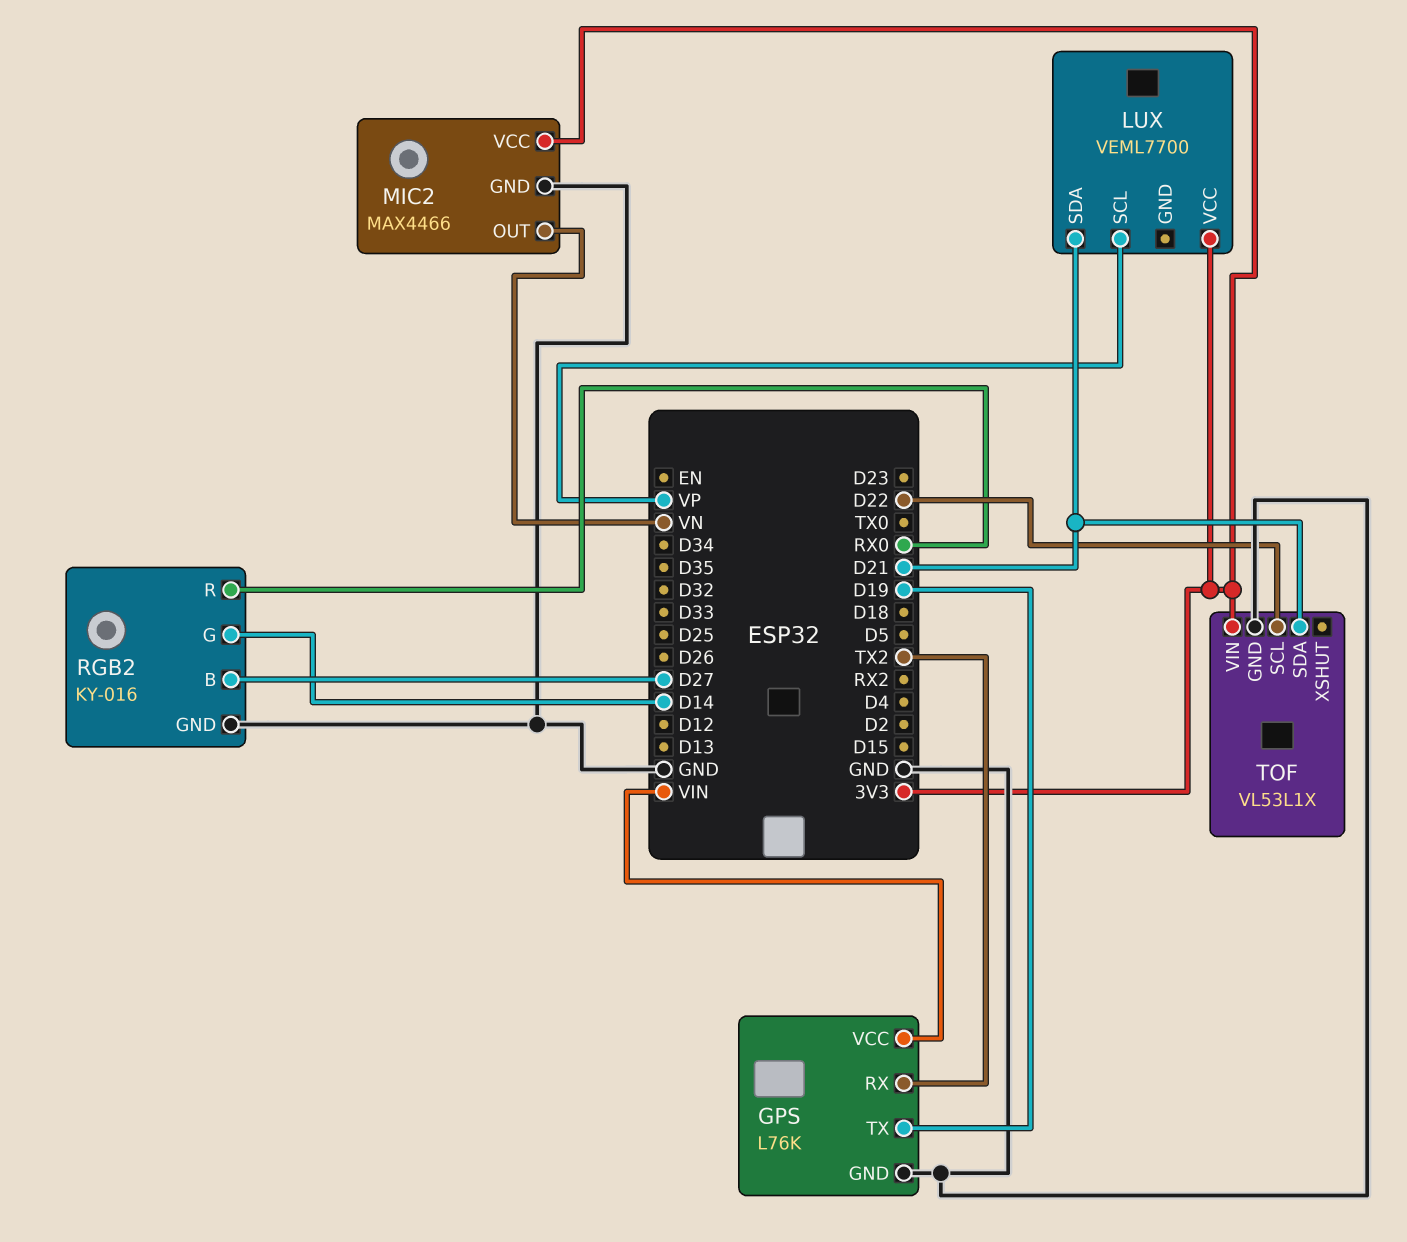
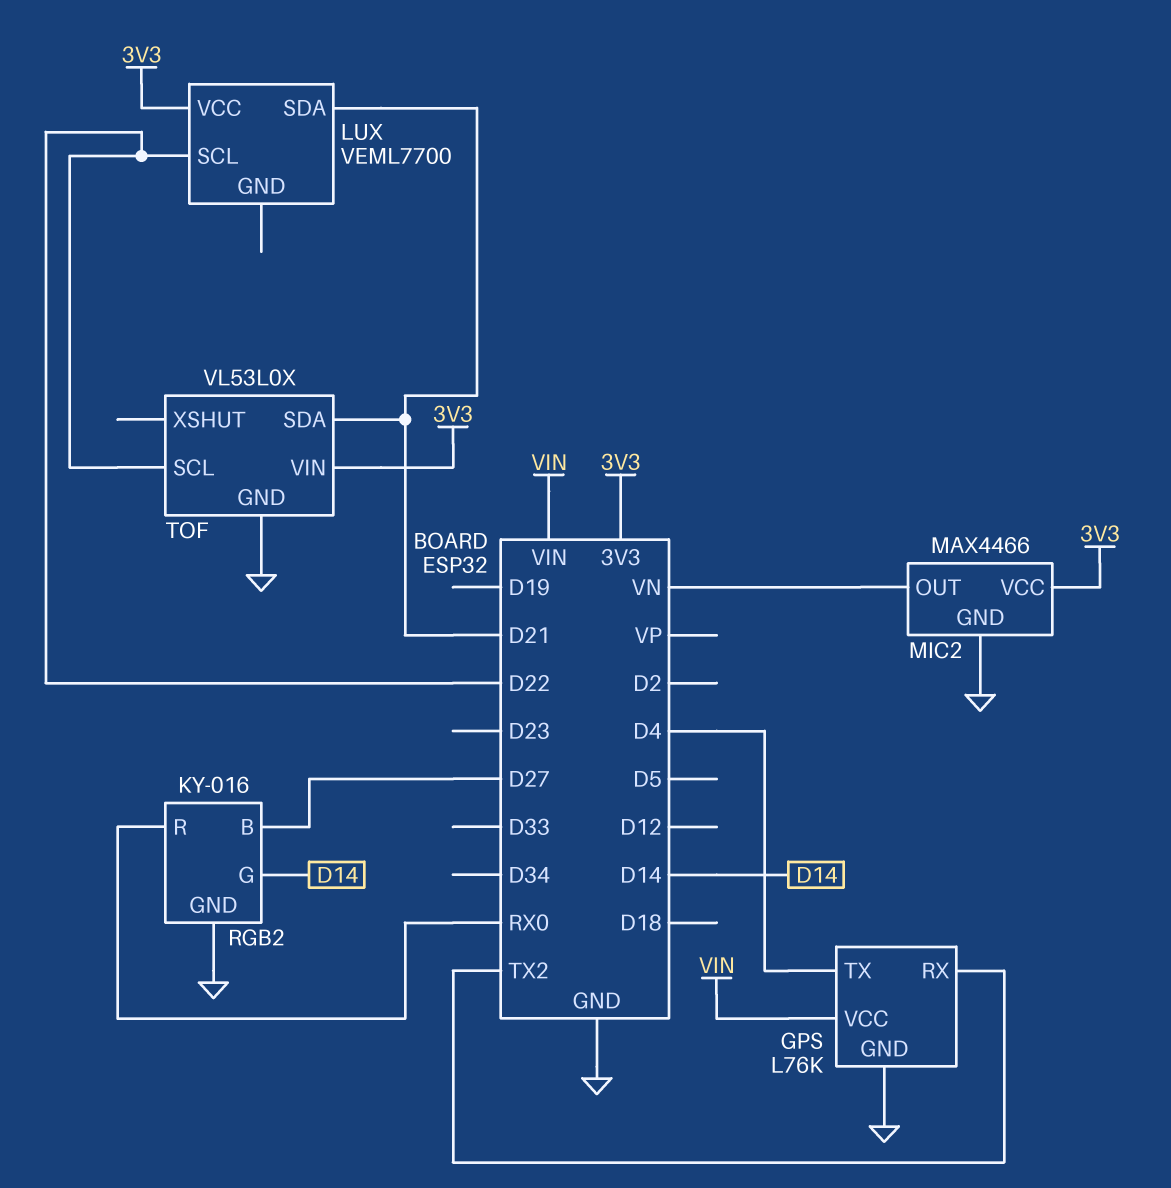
GPS pin TX: D19 -> D4
LUX pin SCL: VP -> D22
TOF: VL53L1X -> VL53L0X

